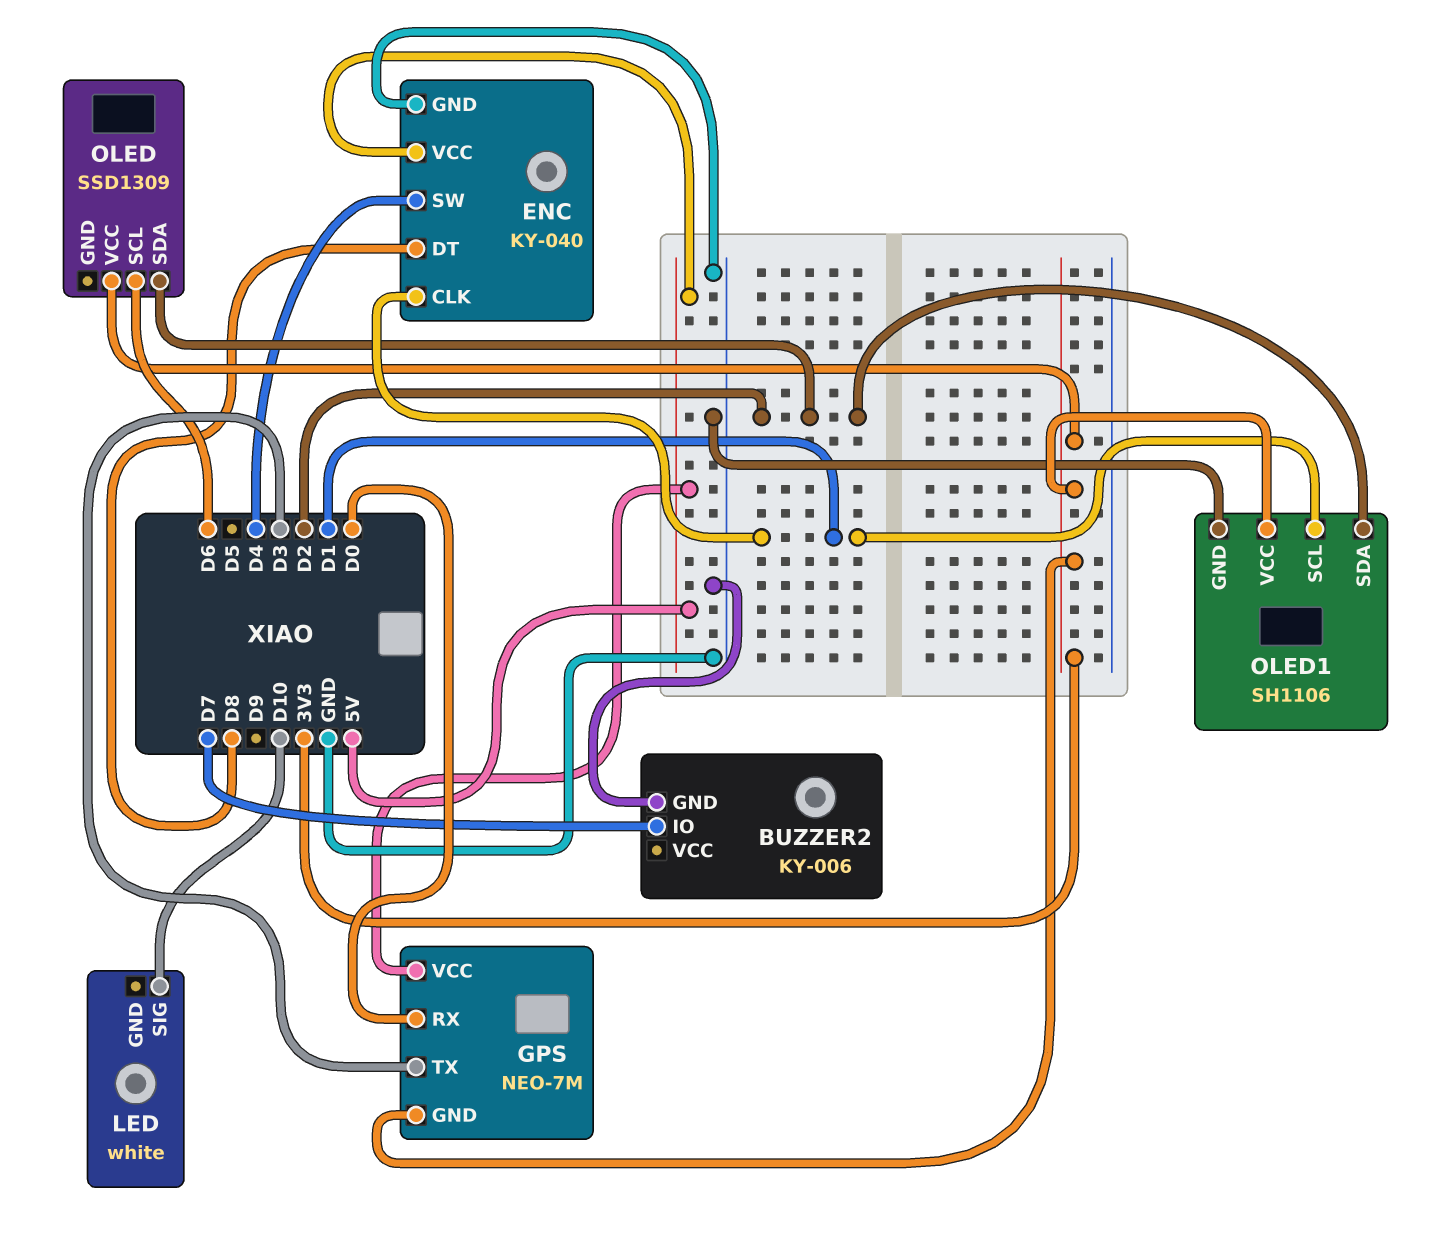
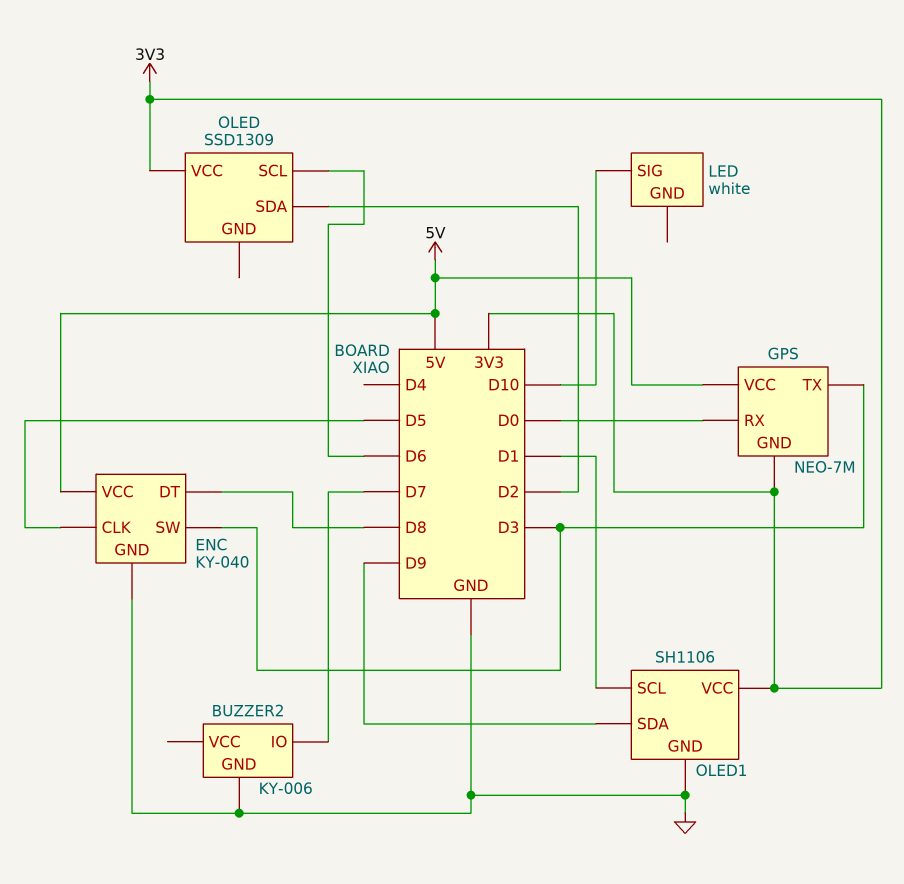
ENC pin CLK: D1 -> D5
ENC pin SW: D4 -> D3
OLED1 pin SDA: D2 -> D9

